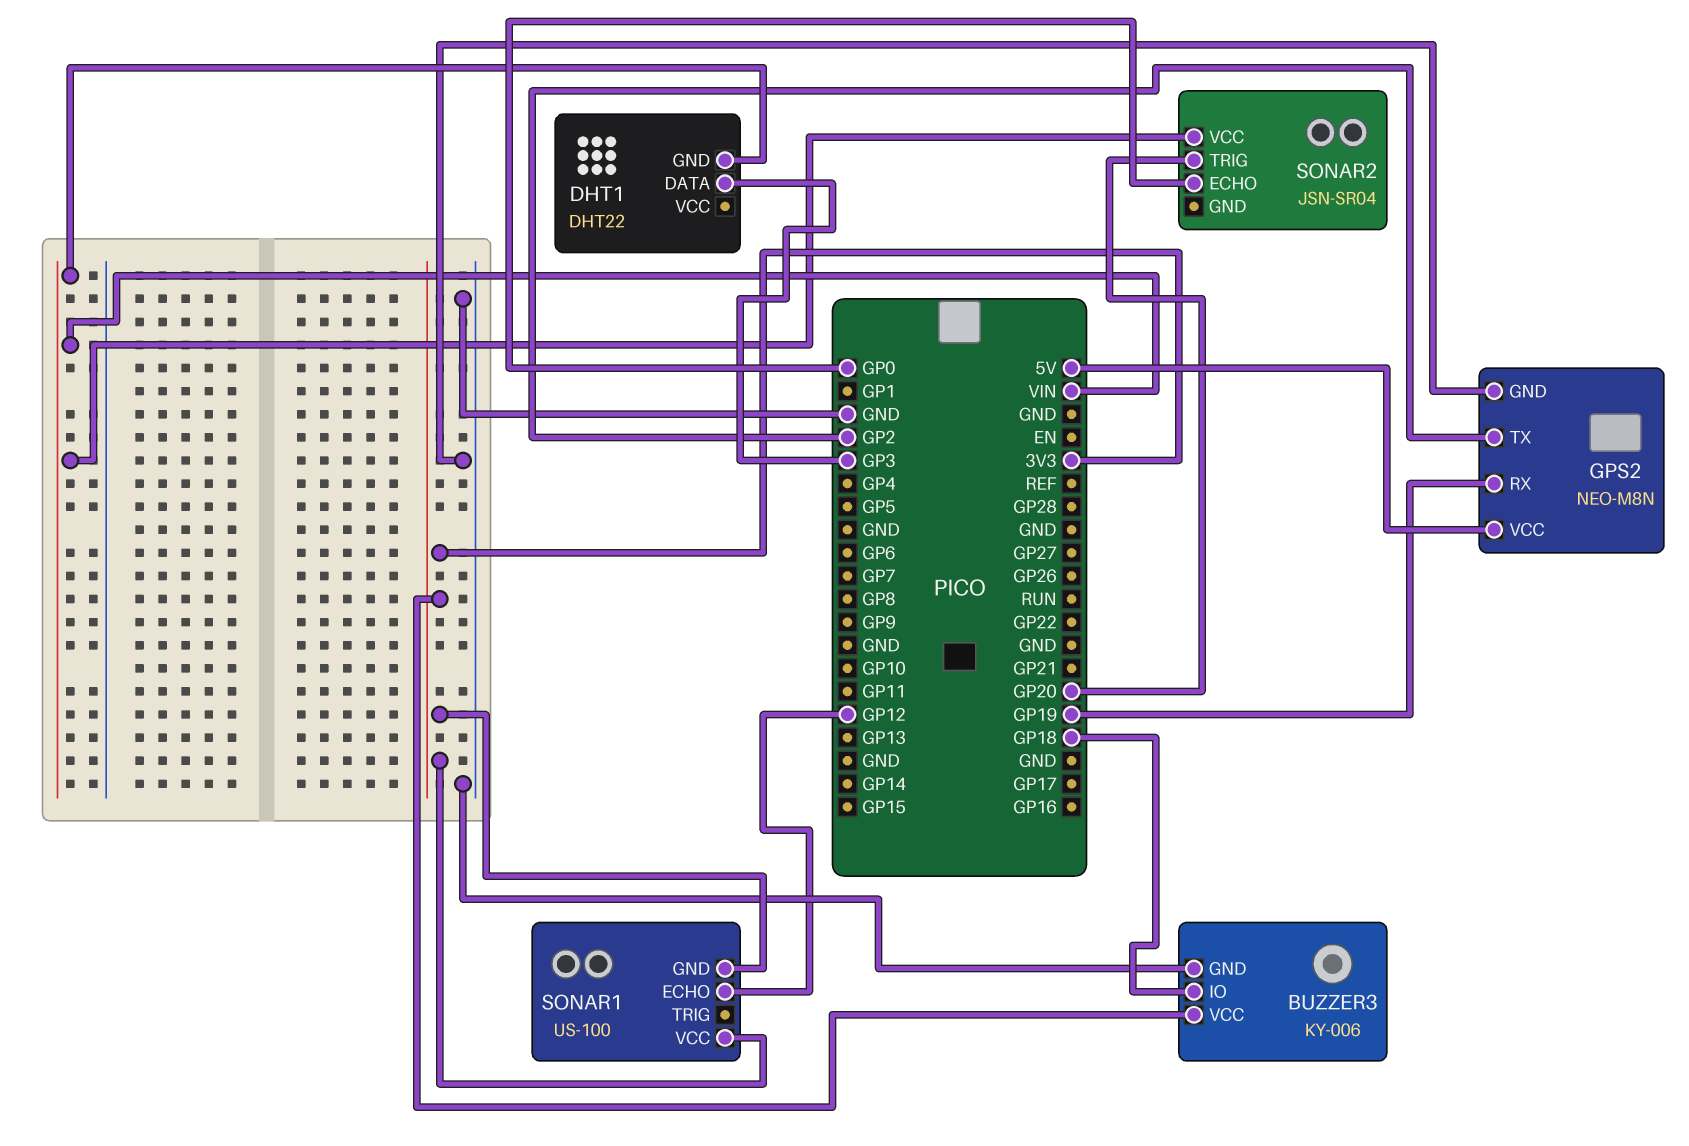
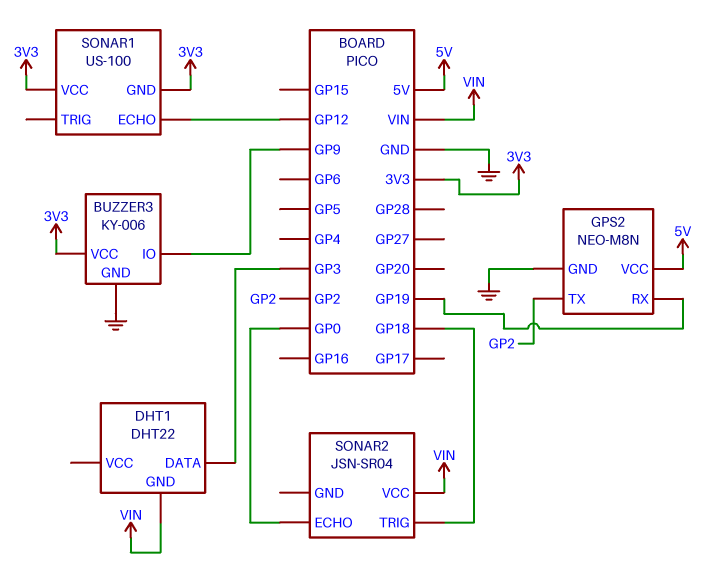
BUZZER3 pin IO: GP18 -> GP9
SONAR2 pin TRIG: GP20 -> GP18

